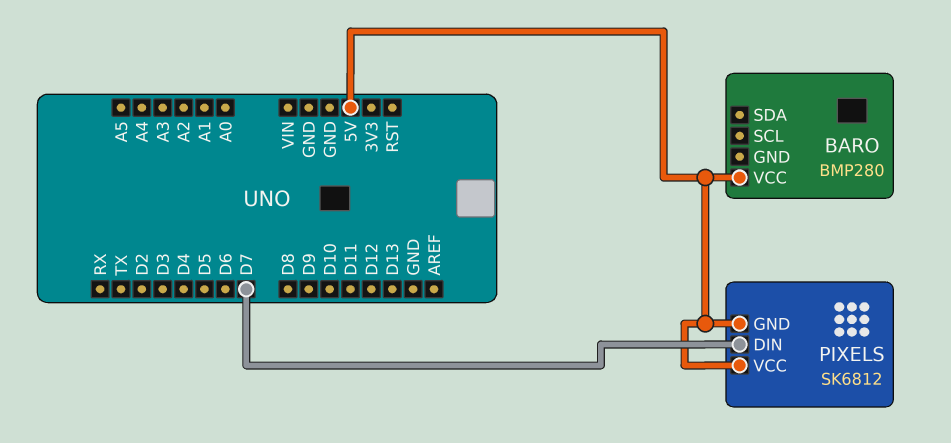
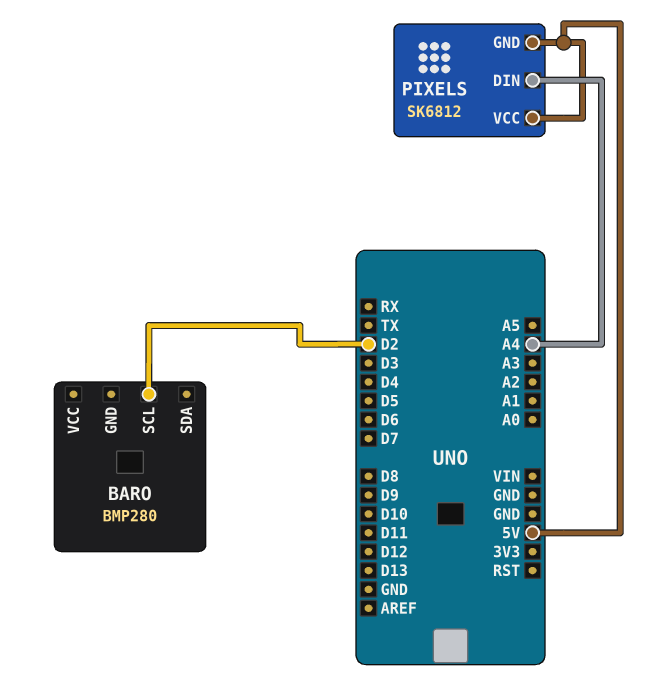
BARO pin SCL: none -> D2
BARO pin VCC: 5V -> none
PIXELS pin DIN: D7 -> A4

